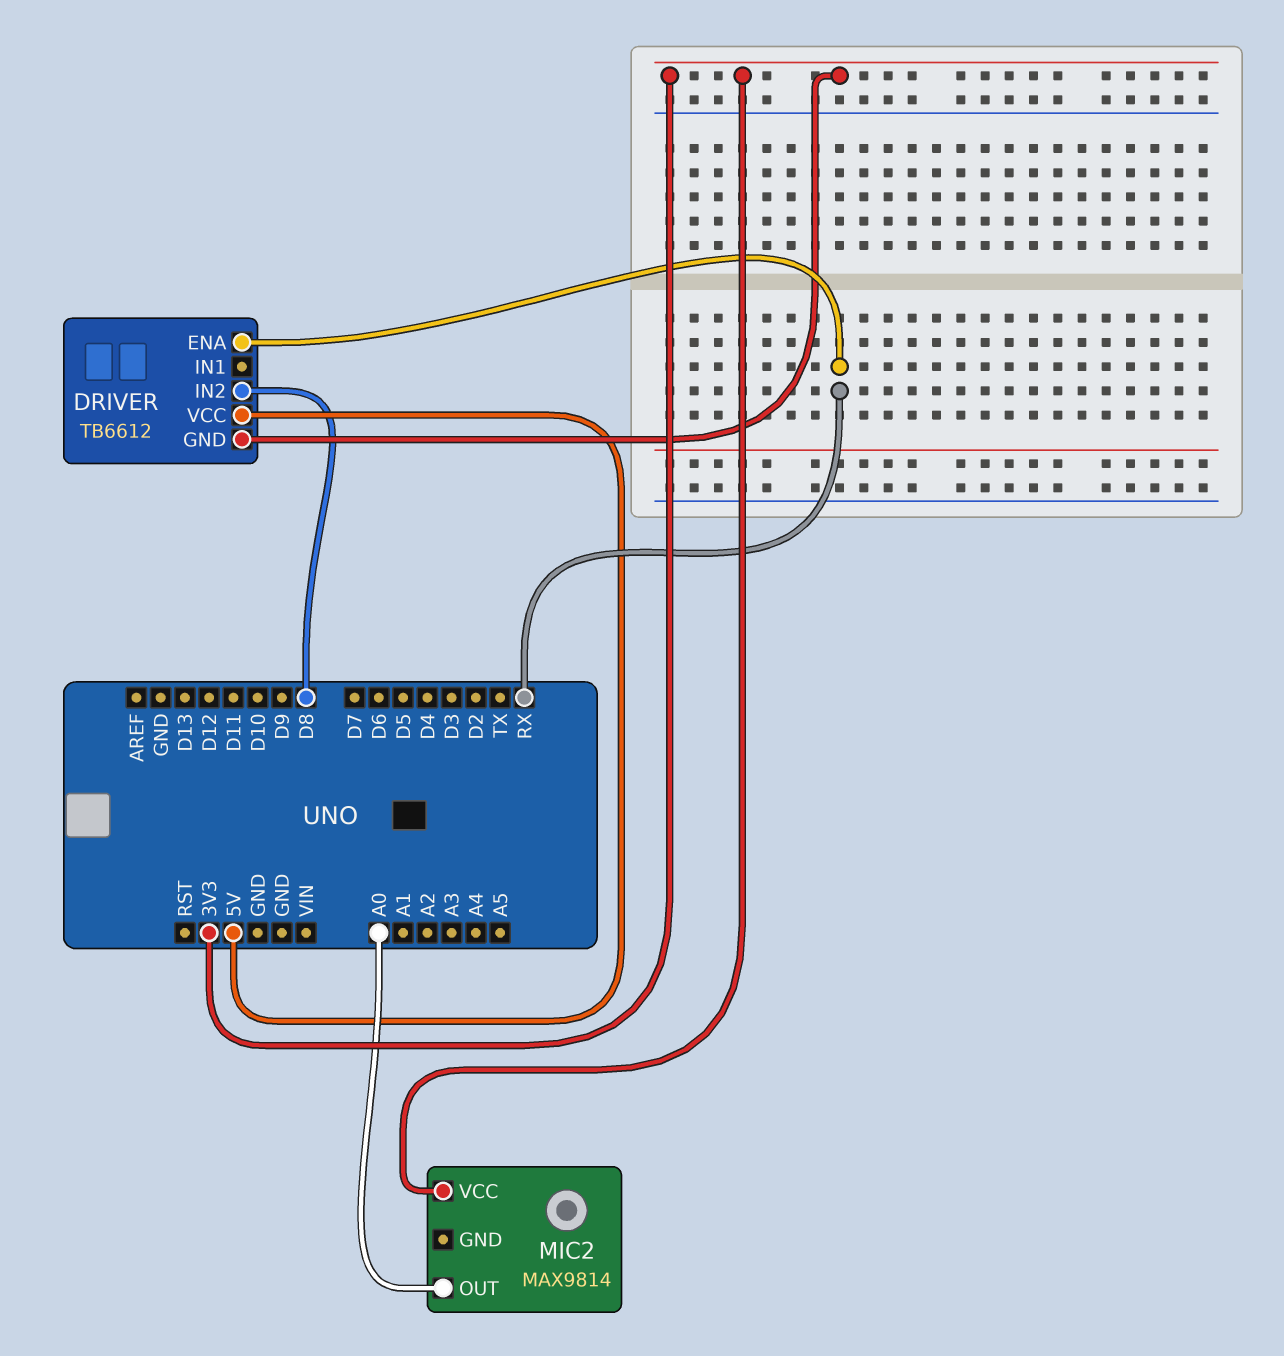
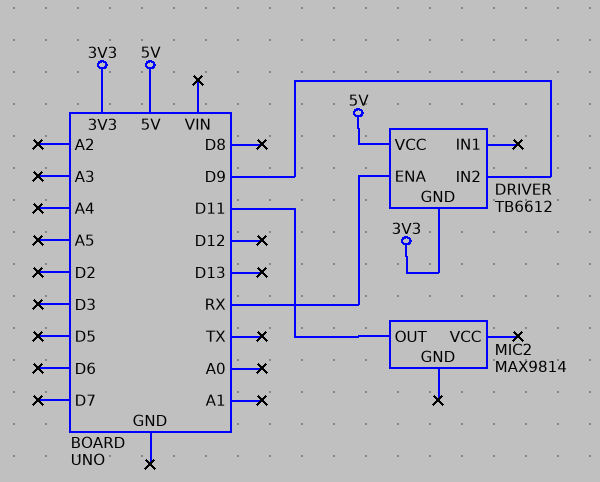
DRIVER pin IN2: D8 -> D9
MIC2 pin OUT: A0 -> D11
MIC2 pin VCC: 3V3 -> none

